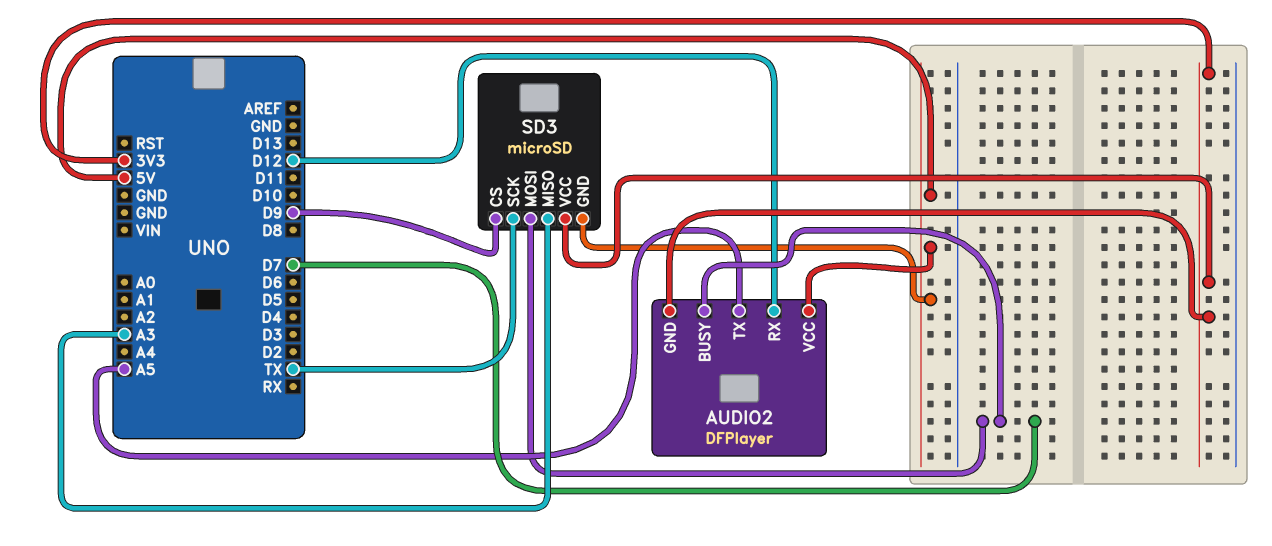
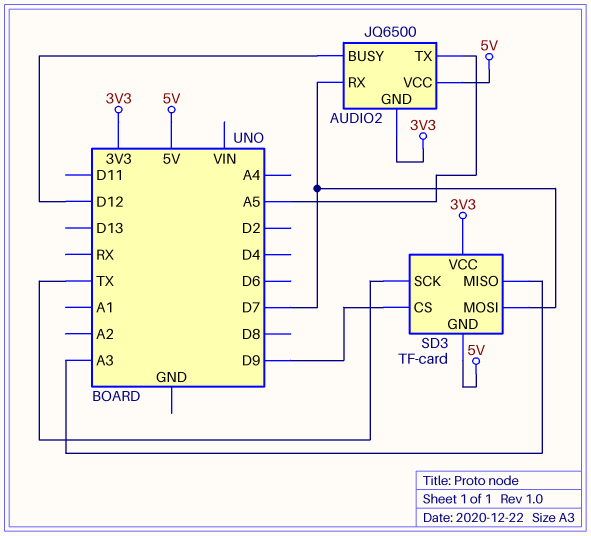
AUDIO2: DFPlayer -> JQ6500
AUDIO2 pin BUSY: D7 -> D12
AUDIO2 pin RX: D12 -> D7
SD3: microSD -> TF-card

